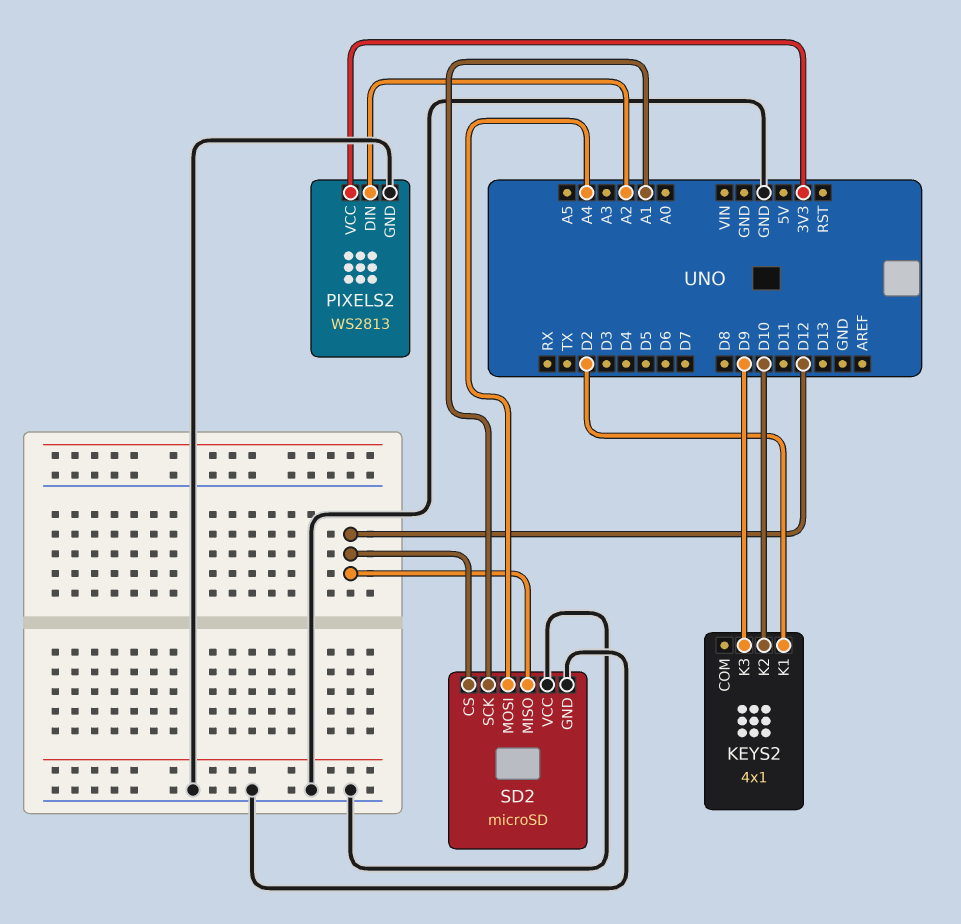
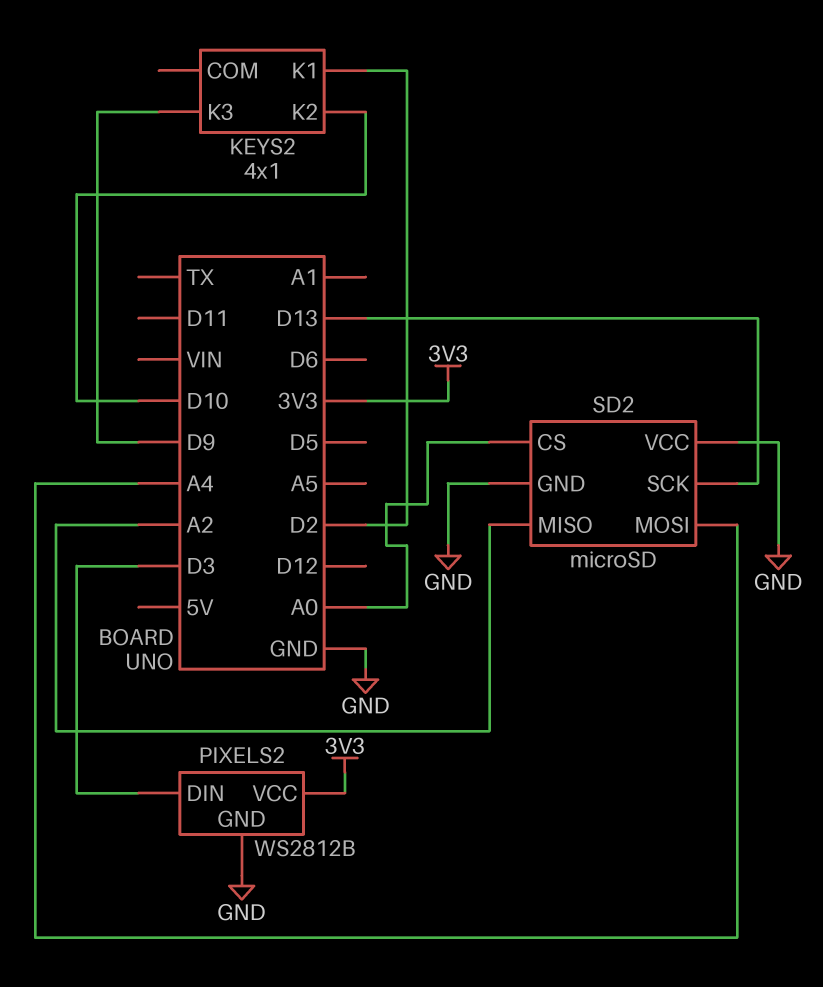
PIXELS2: WS2813 -> WS2812B
PIXELS2 pin DIN: A2 -> D3
SD2 pin CS: D12 -> A0
SD2 pin MISO: D12 -> A2
SD2 pin SCK: A1 -> D13

